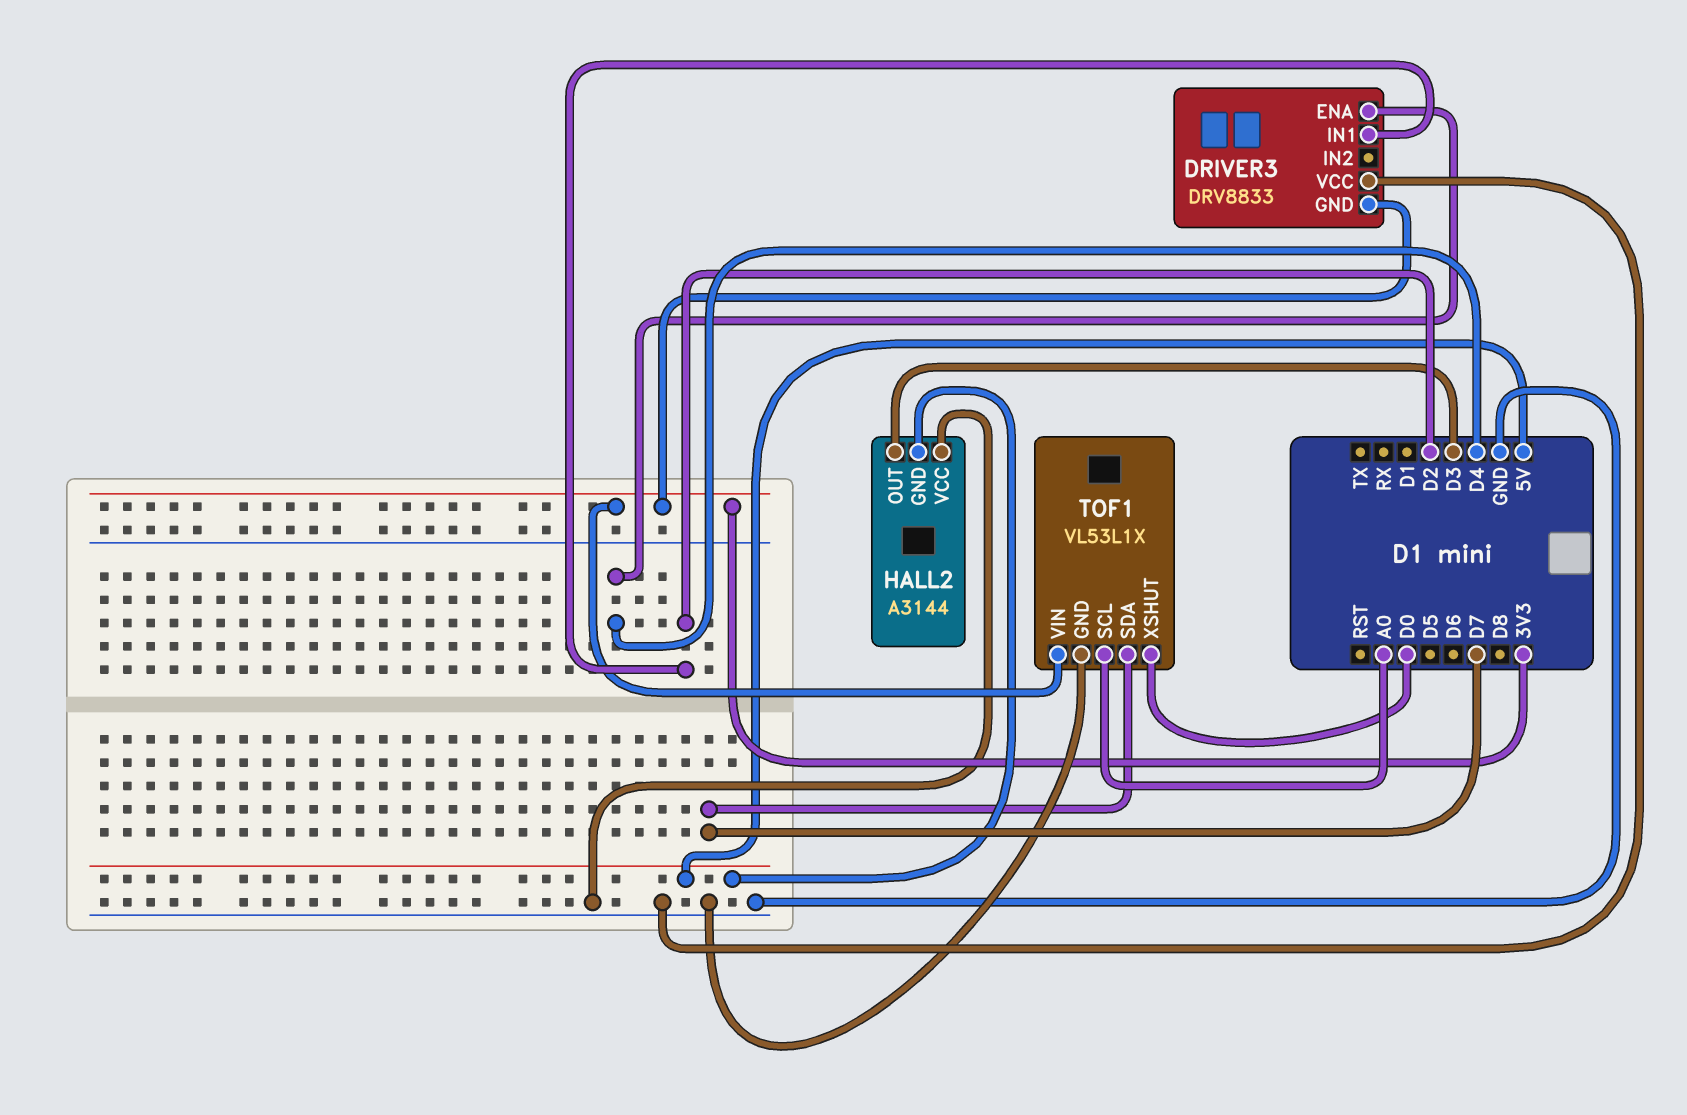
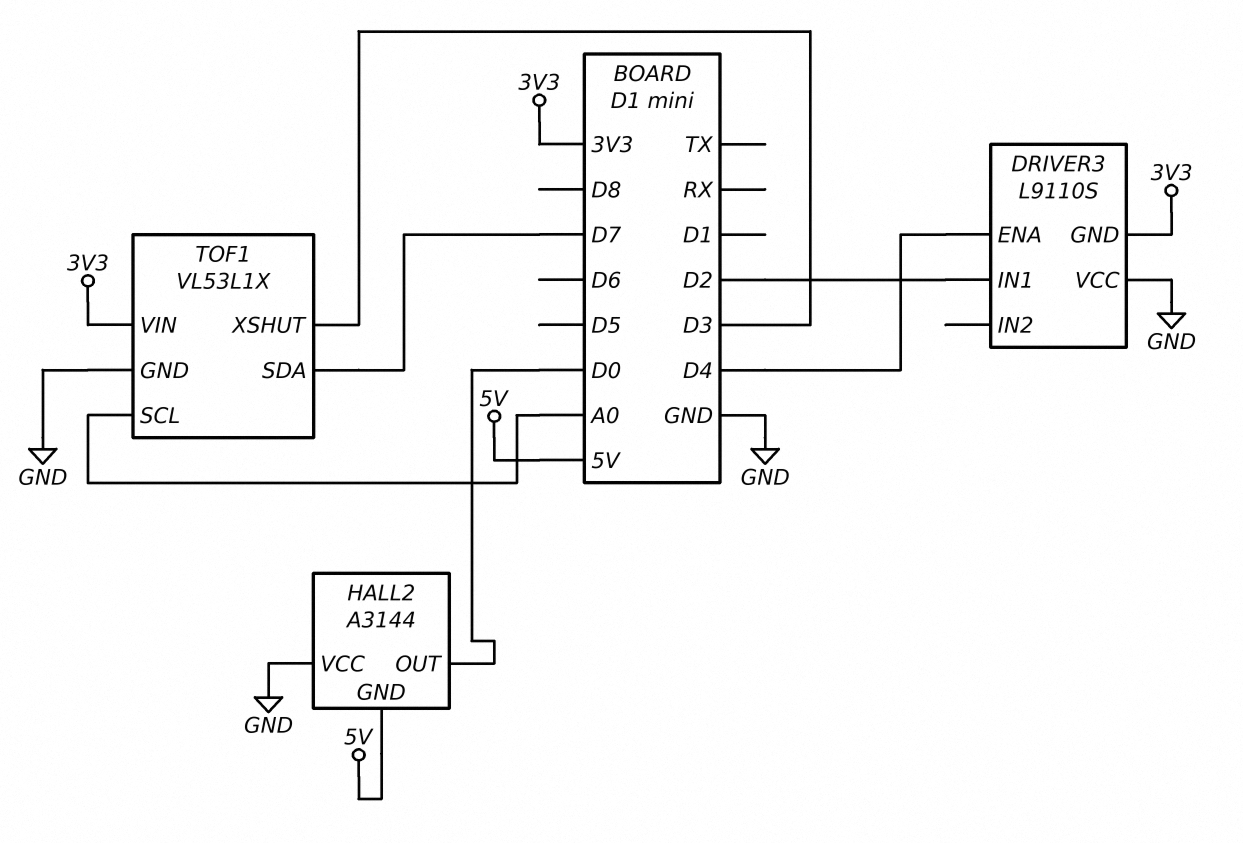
DRIVER3: DRV8833 -> L9110S
HALL2 pin OUT: D3 -> D0
TOF1 pin XSHUT: D0 -> D3

